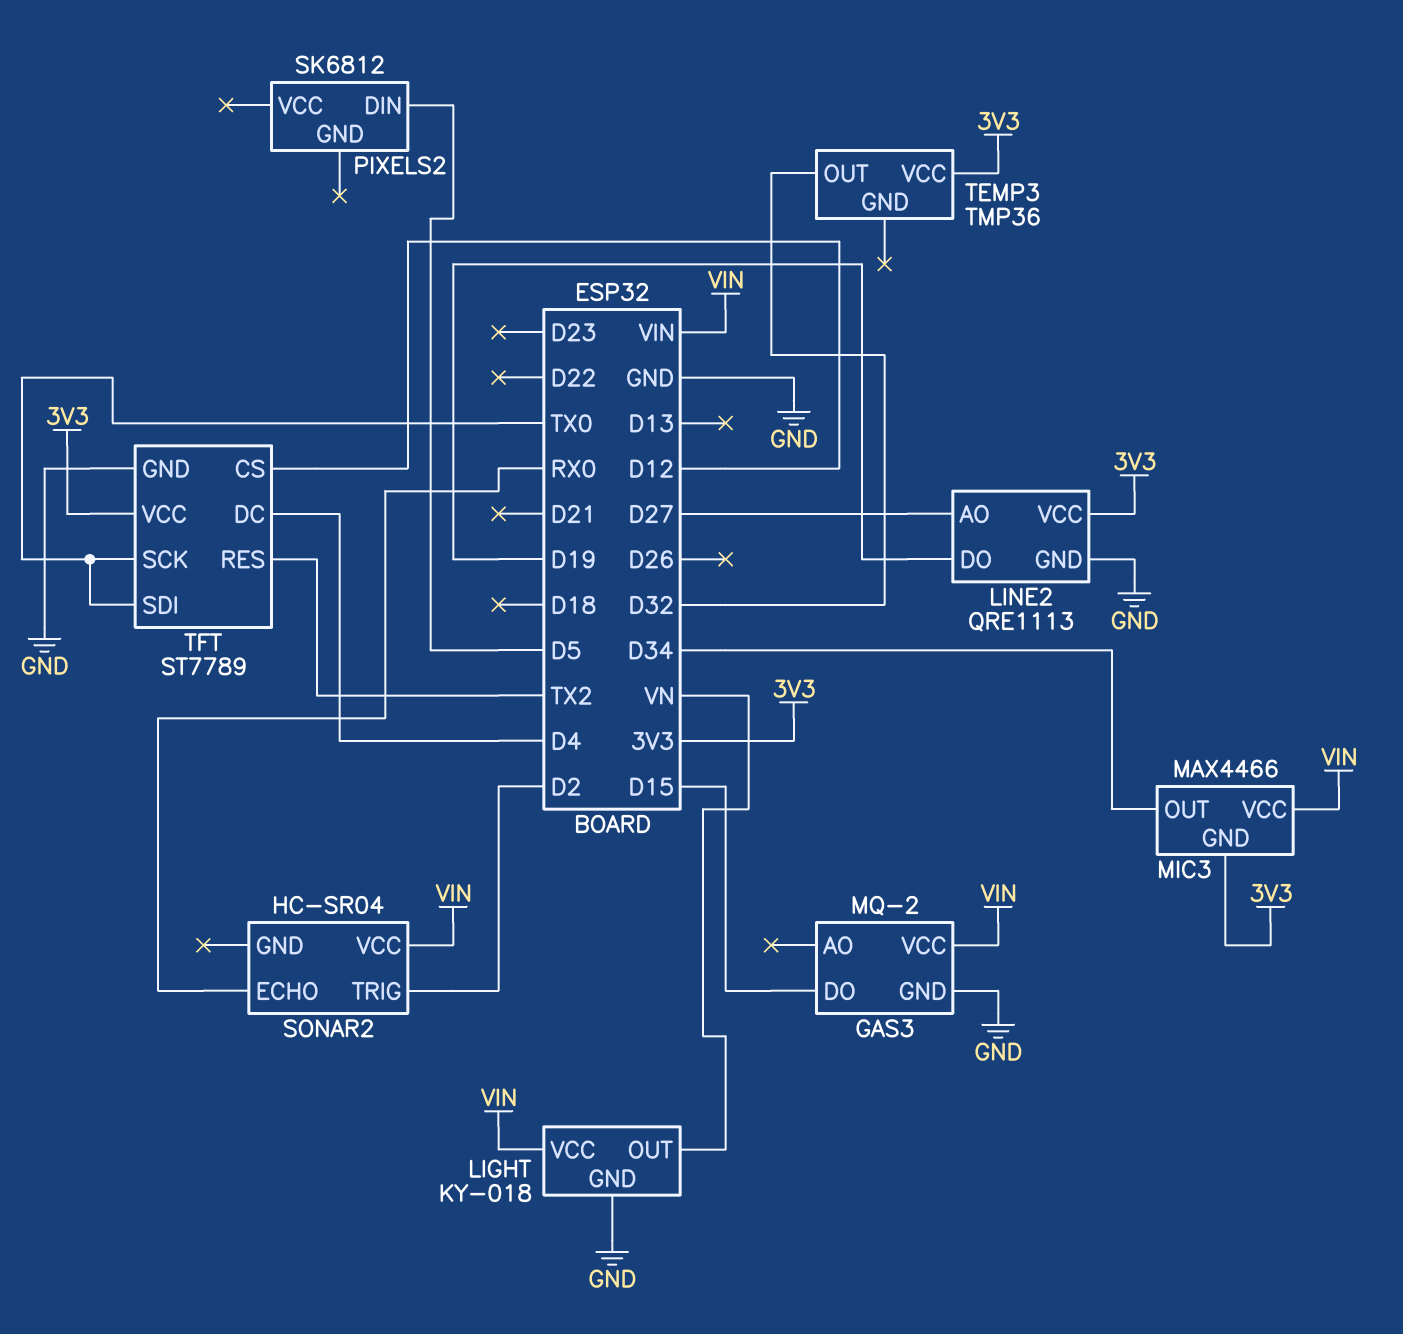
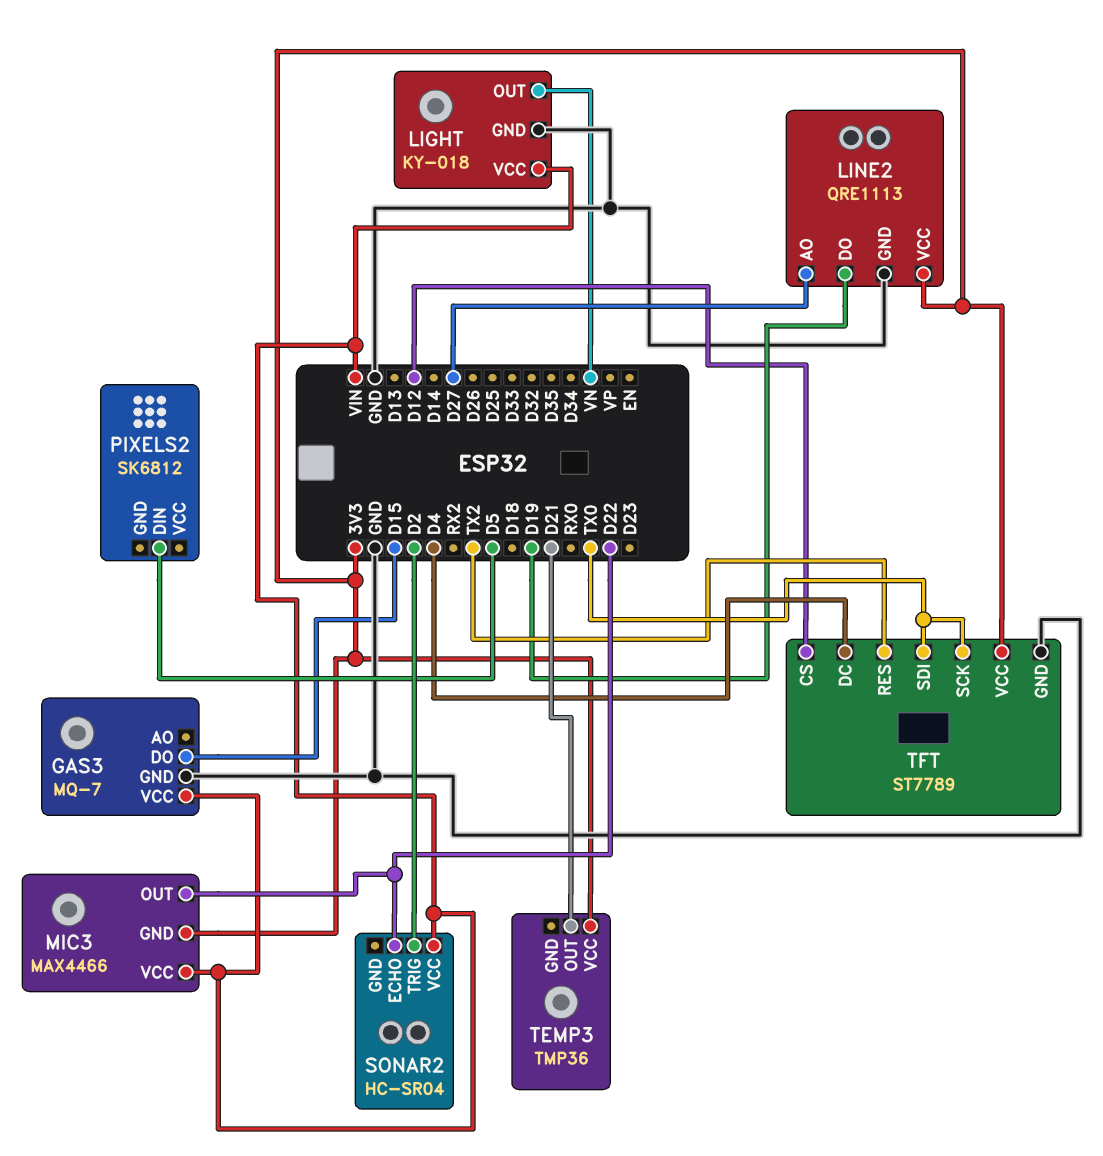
GAS3: MQ-2 -> MQ-7
MIC3 pin OUT: D34 -> D22
SONAR2 pin ECHO: RX0 -> D22
TEMP3 pin OUT: D32 -> D21

